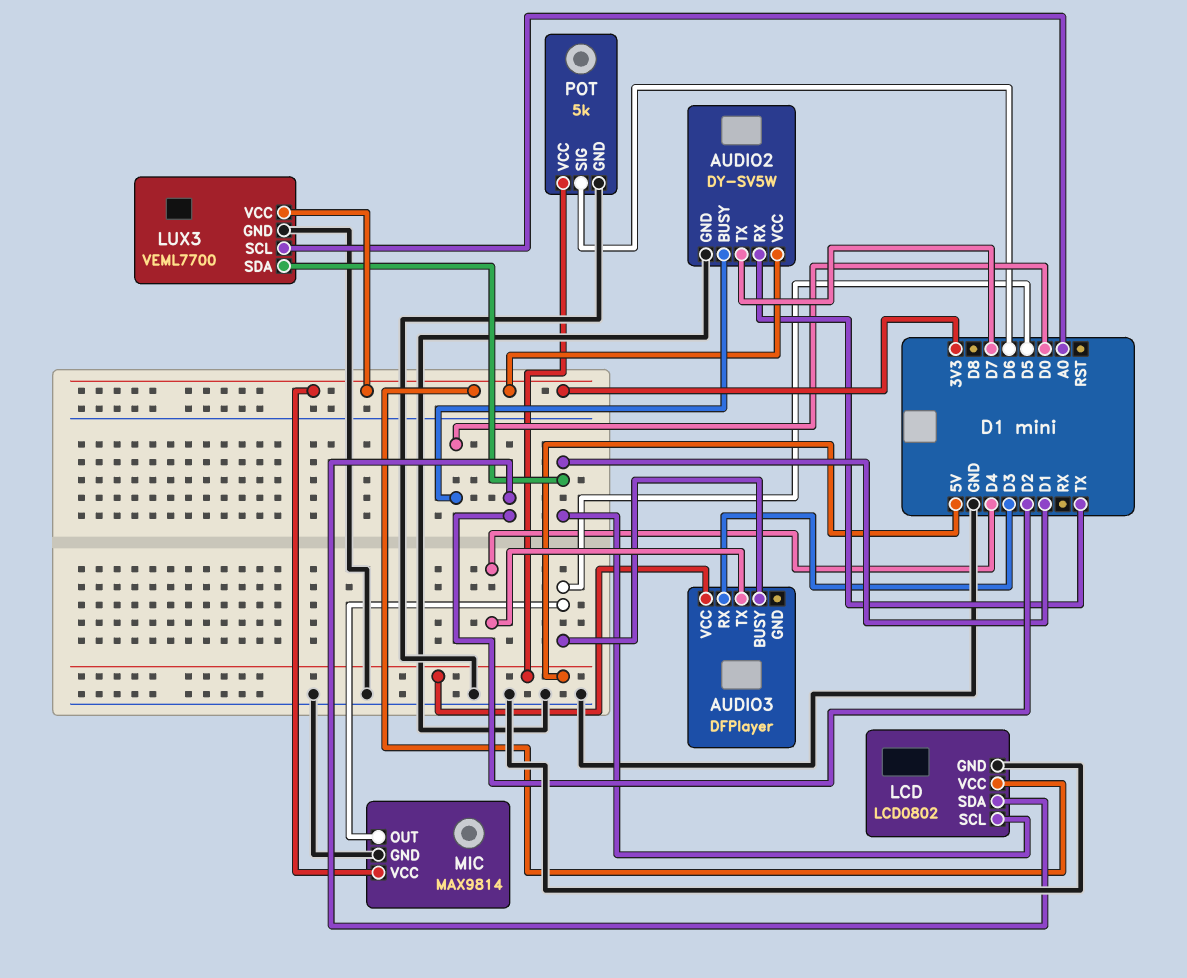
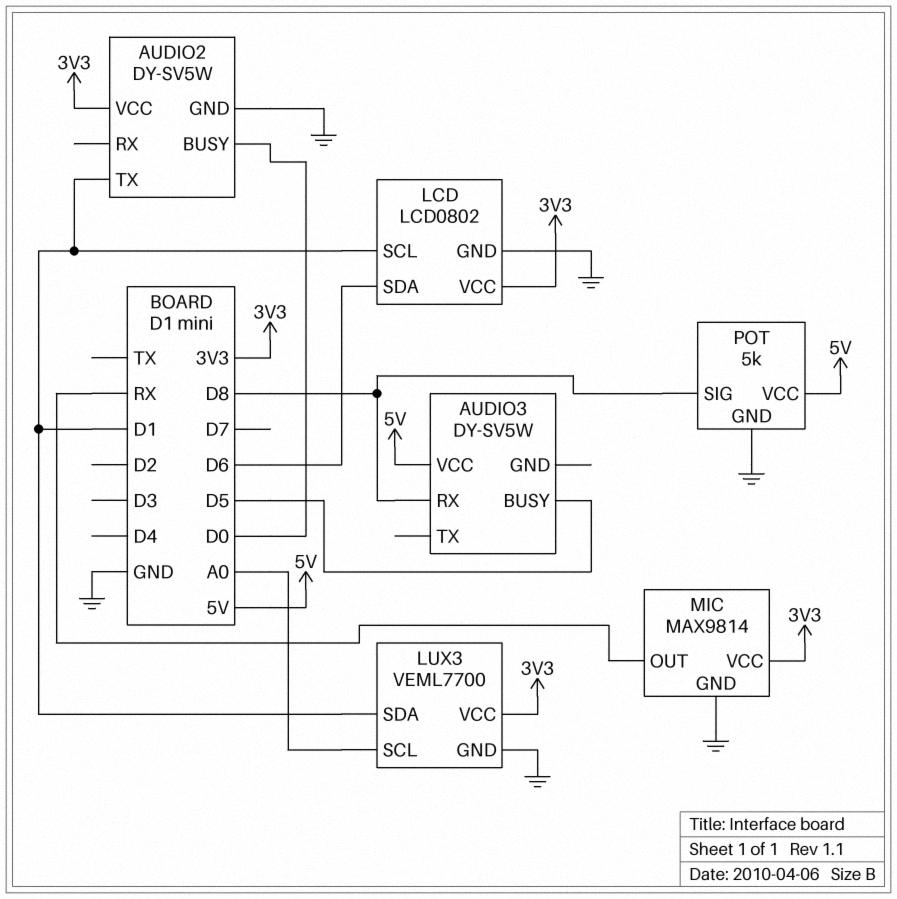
AUDIO2 pin RX: TX -> none
AUDIO2 pin TX: D7 -> D1
AUDIO3: DFPlayer -> DY-SV5W
AUDIO3 pin RX: D3 -> D8
AUDIO3 pin TX: D4 -> none
LCD pin SDA: D2 -> D6
MIC pin OUT: D5 -> RX
POT pin SIG: D6 -> D8

